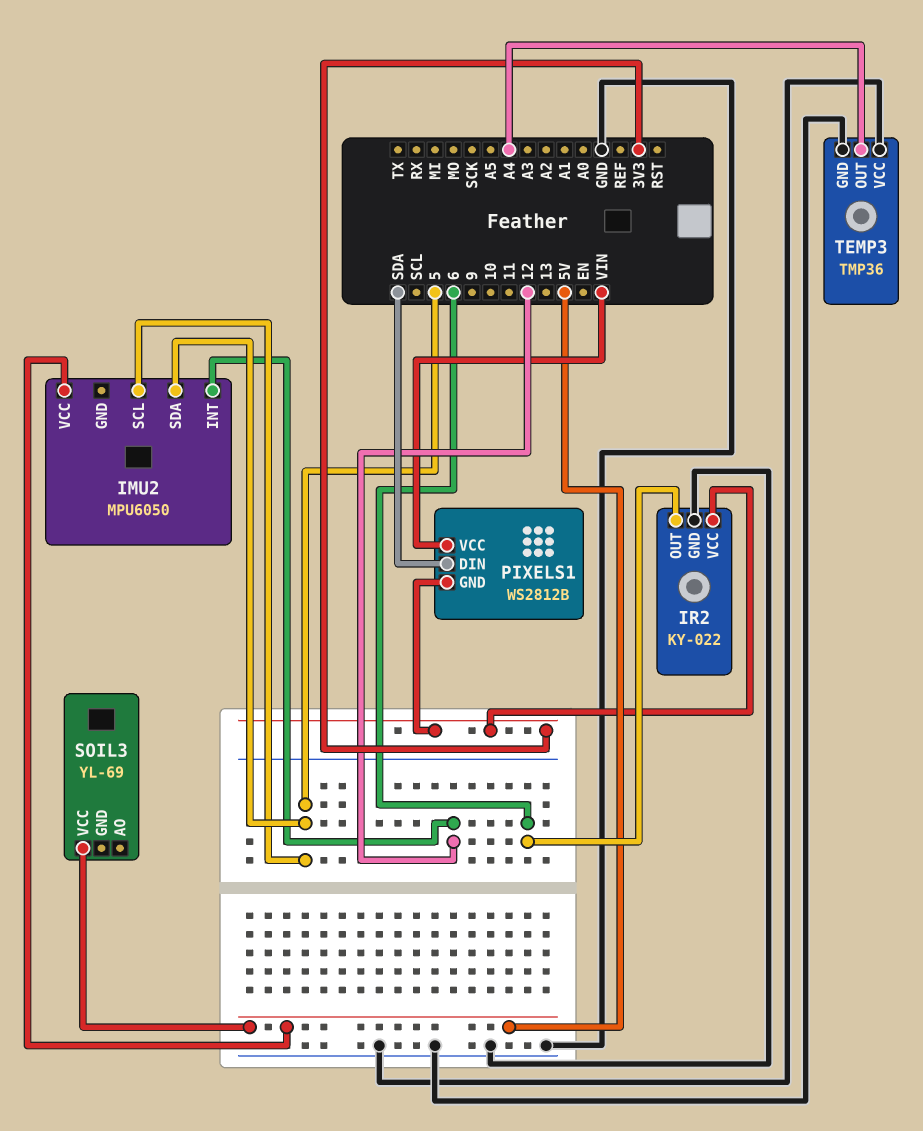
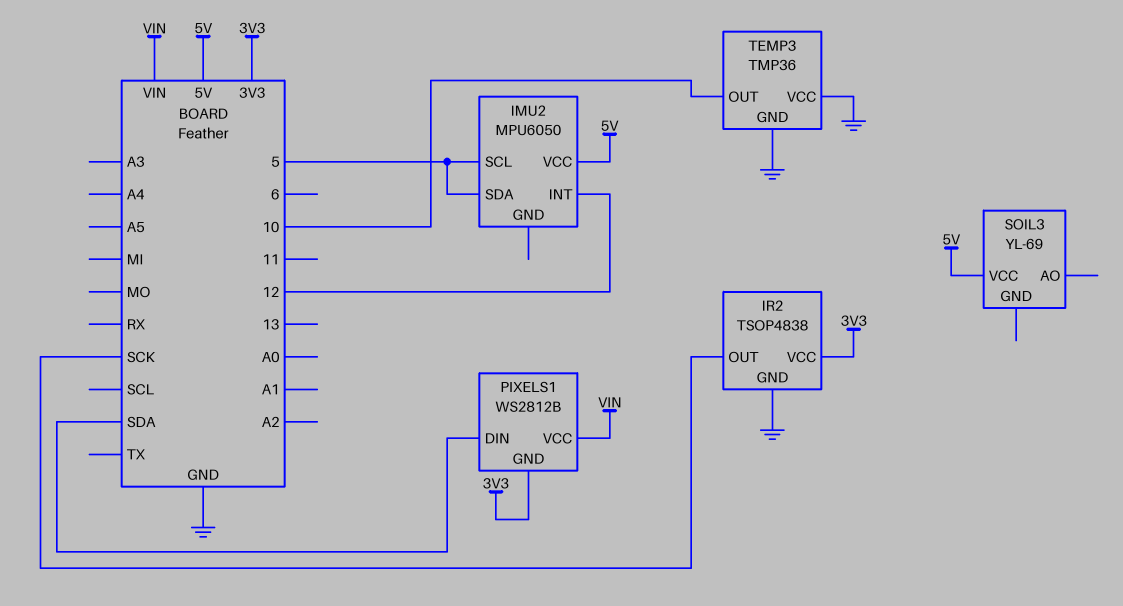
IR2: KY-022 -> TSOP4838
IR2 pin OUT: 6 -> SCK
TEMP3 pin OUT: A4 -> 10

